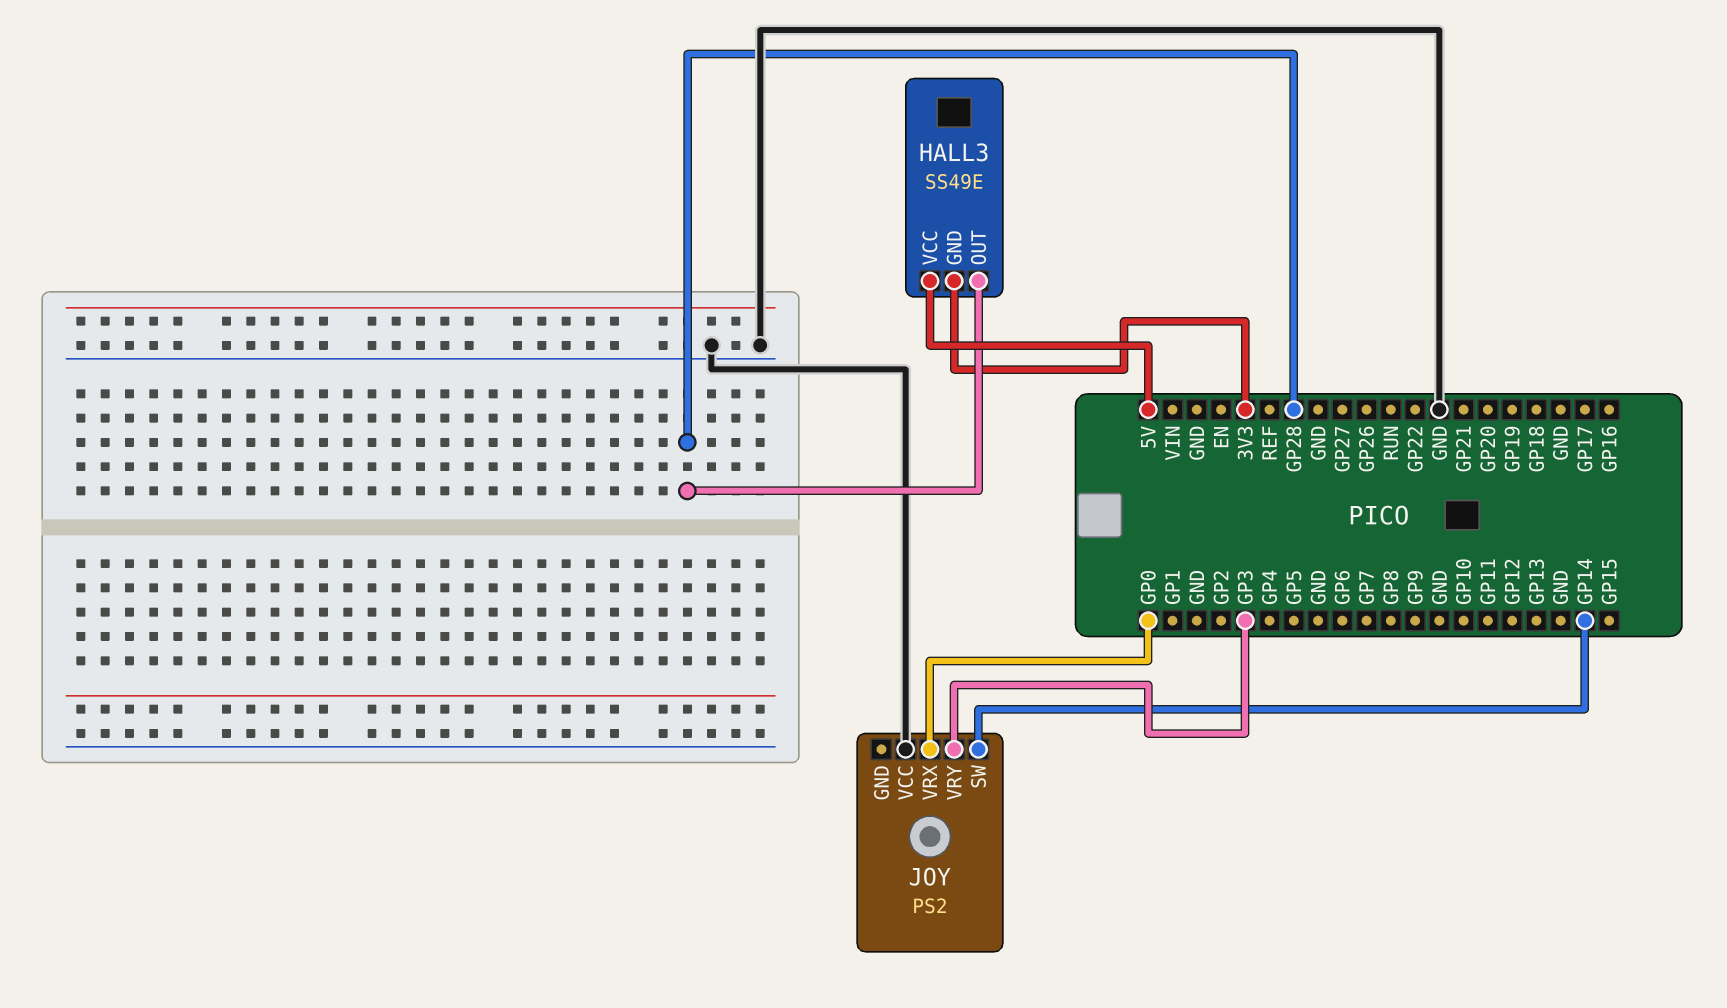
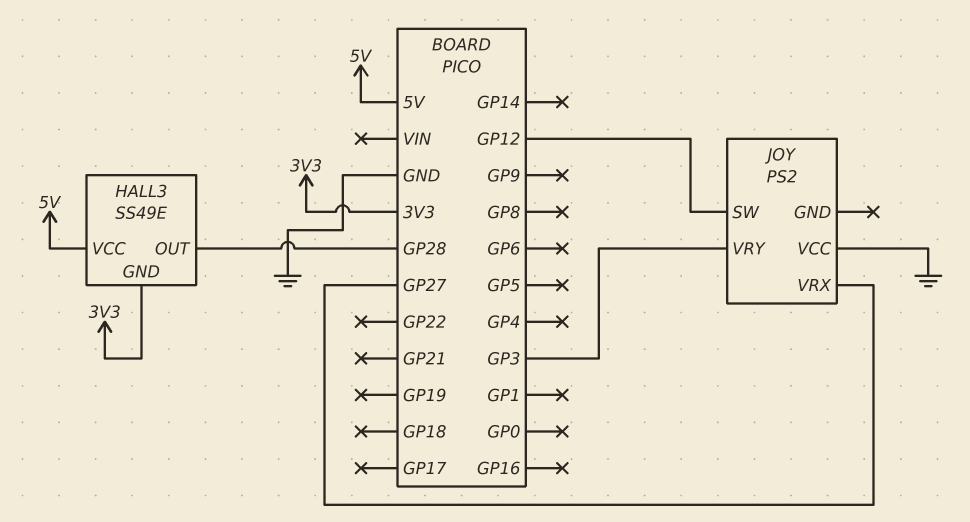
JOY pin SW: GP14 -> GP12
JOY pin VRX: GP0 -> GP27

